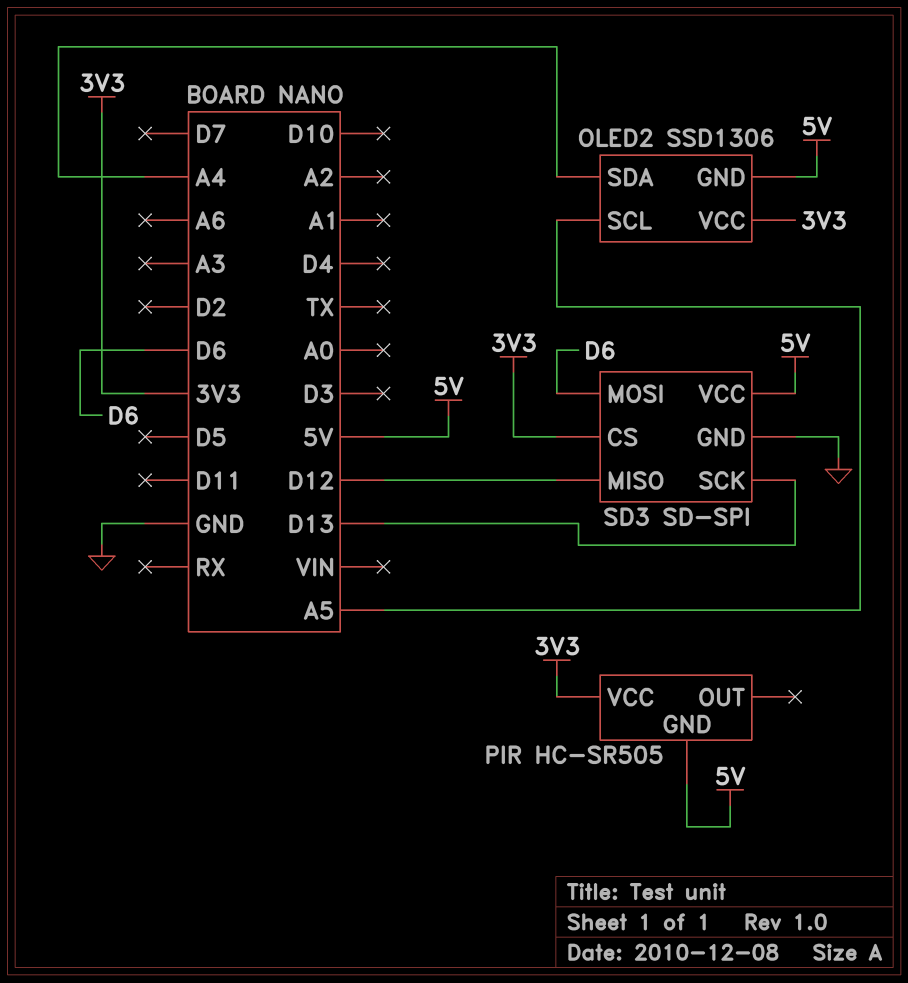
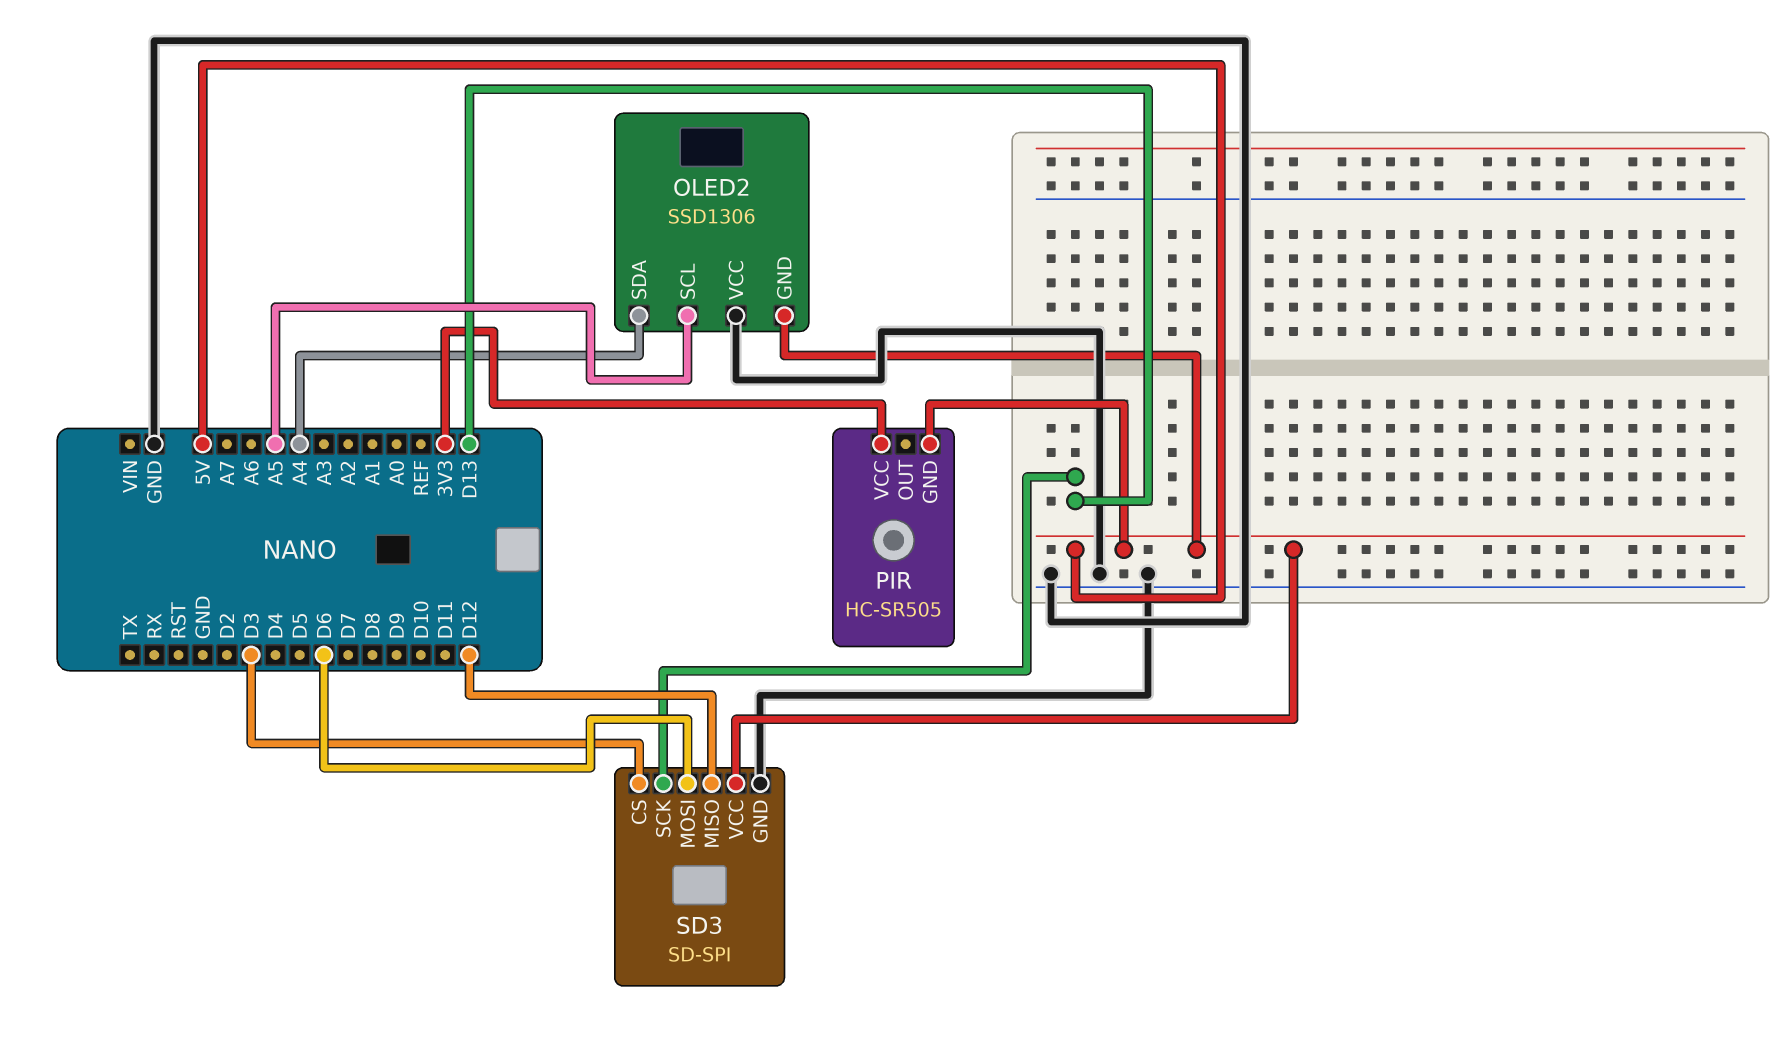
OLED2 pin VCC: 3V3 -> GND
SD3 pin CS: 3V3 -> D3

